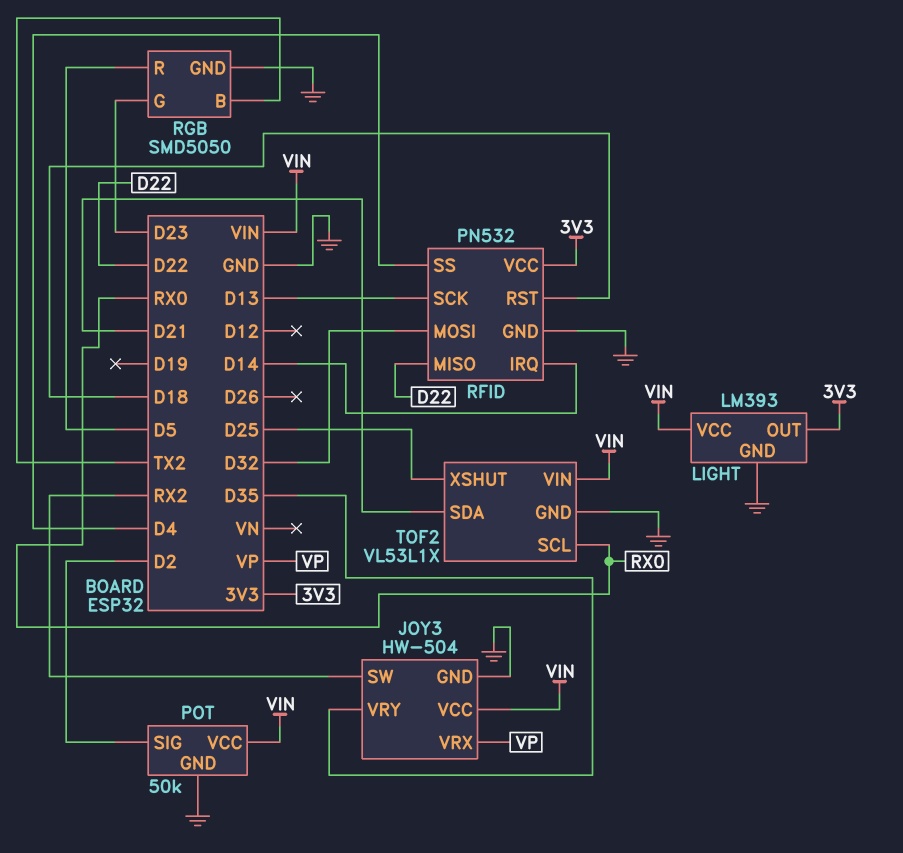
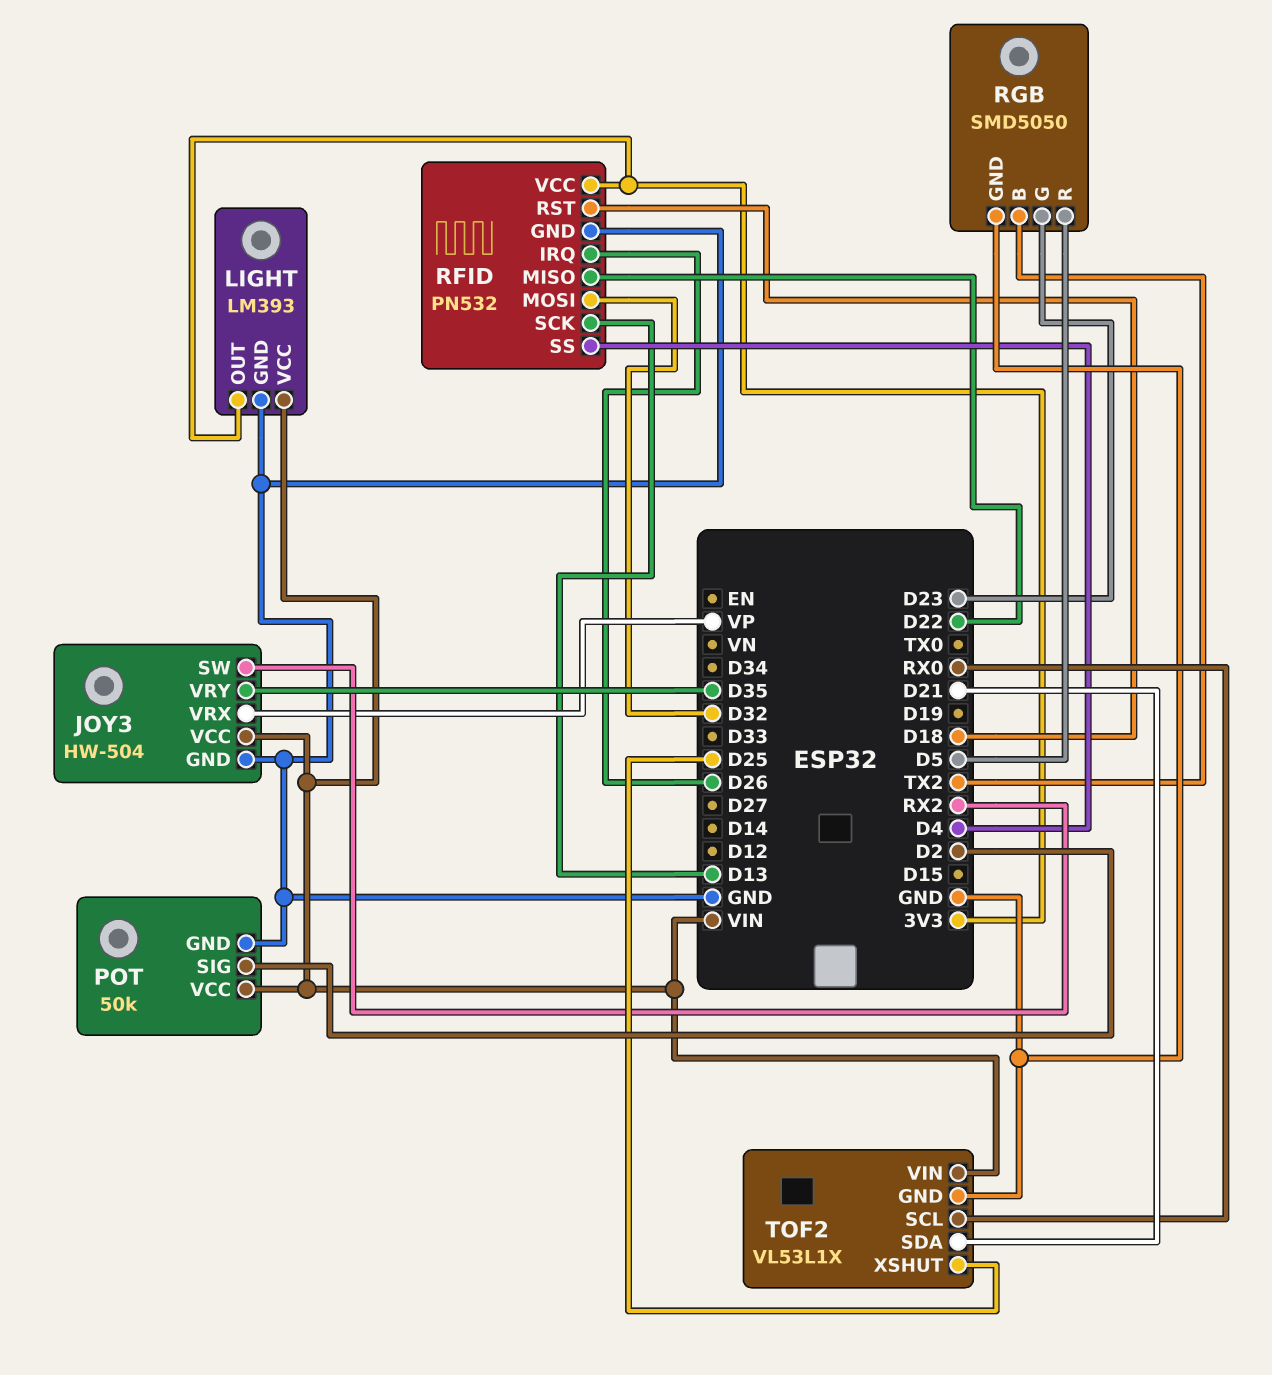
RFID pin IRQ: D14 -> D26

